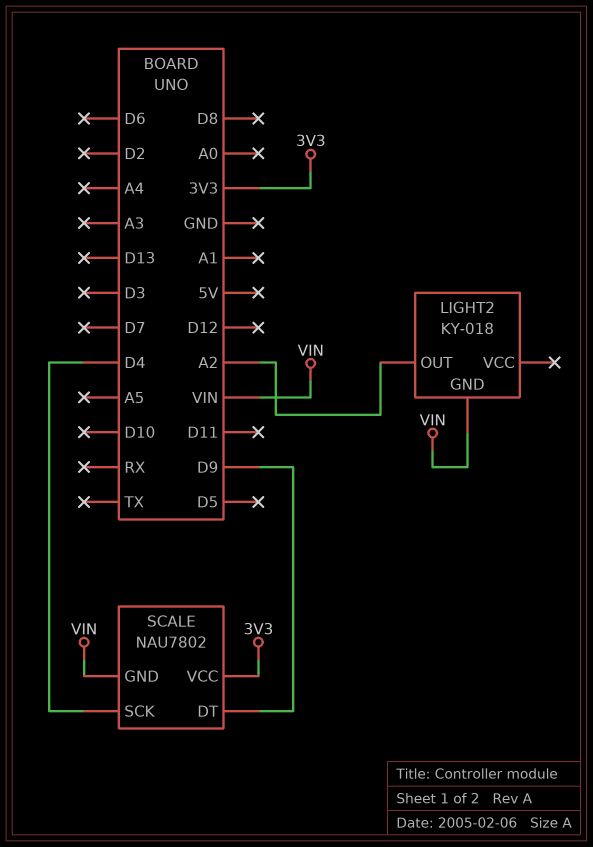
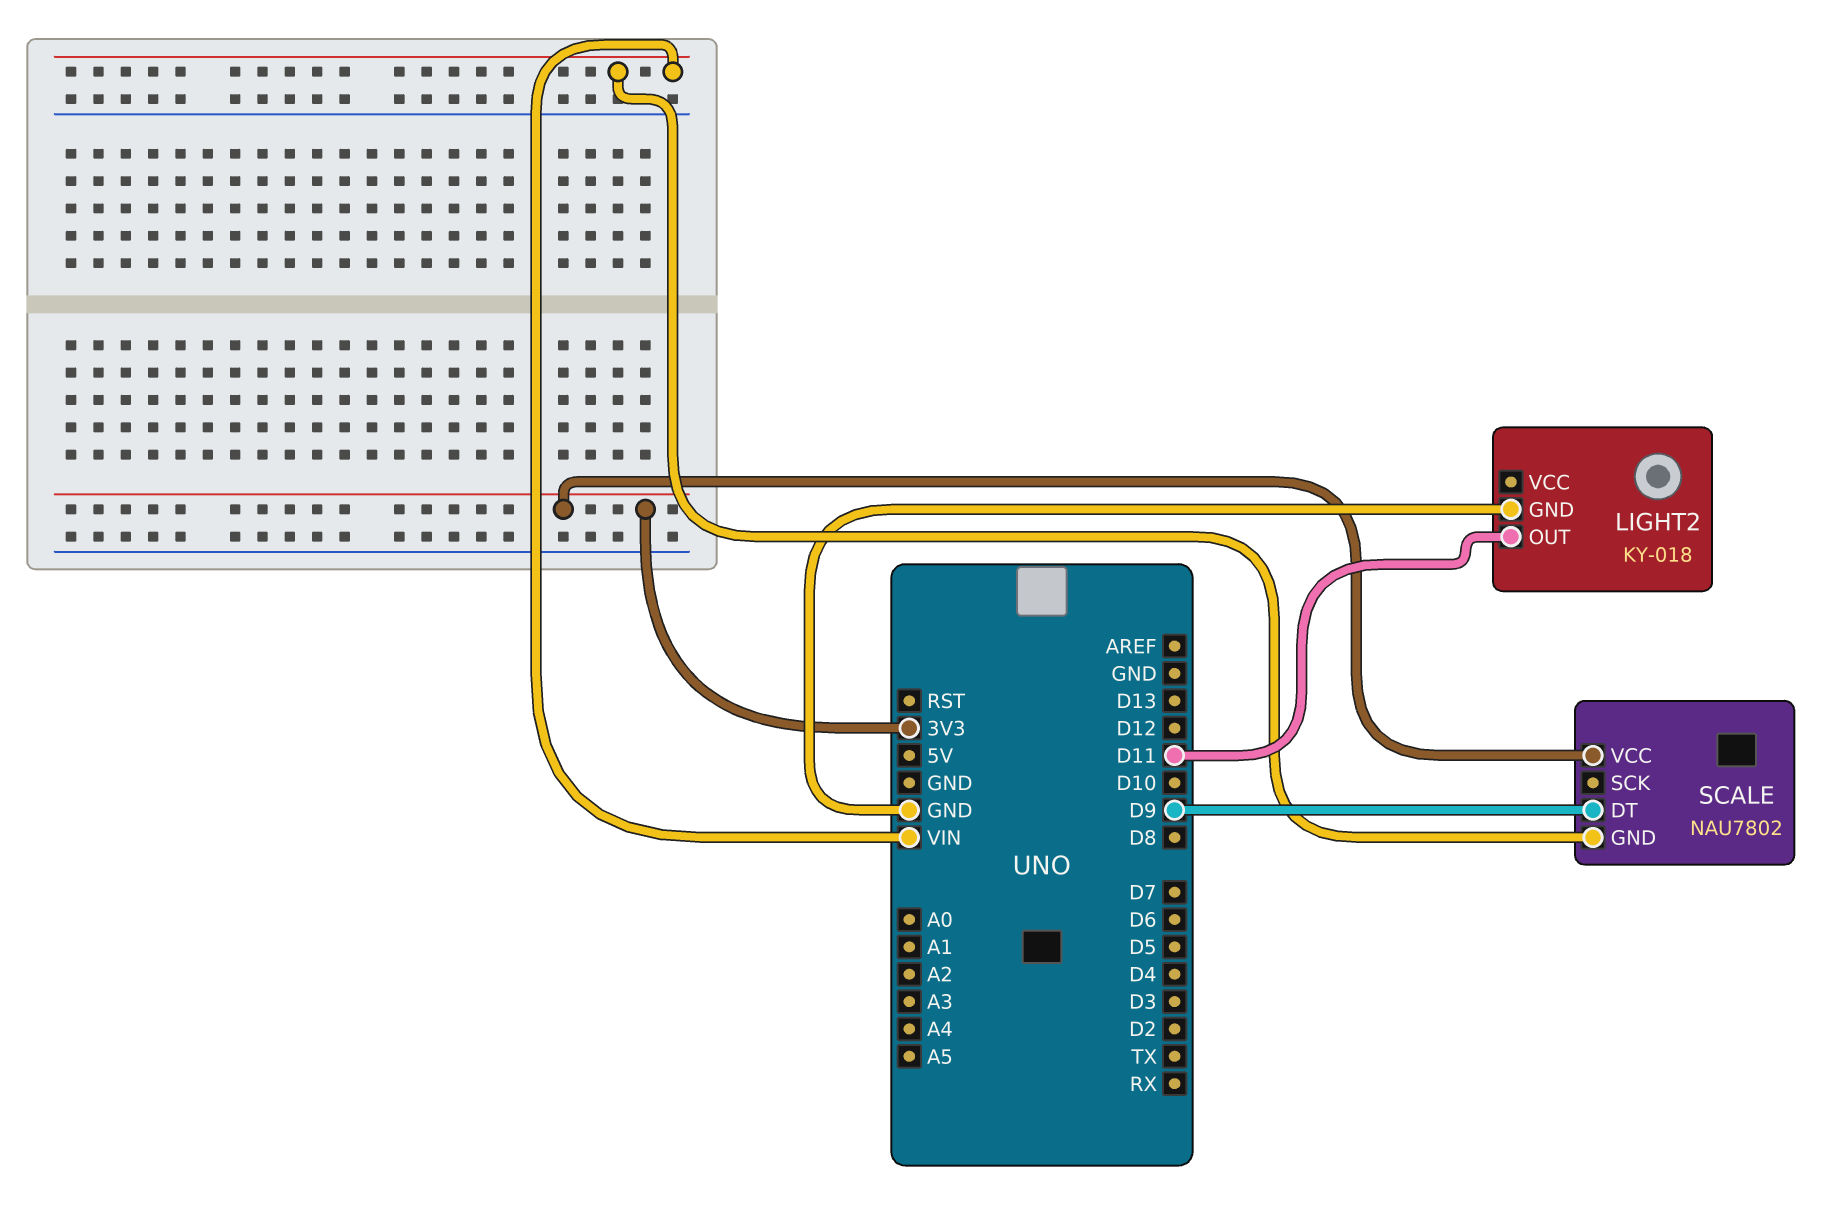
LIGHT2 pin GND: VIN -> GND
LIGHT2 pin OUT: A2 -> D11
SCALE pin SCK: D4 -> none

